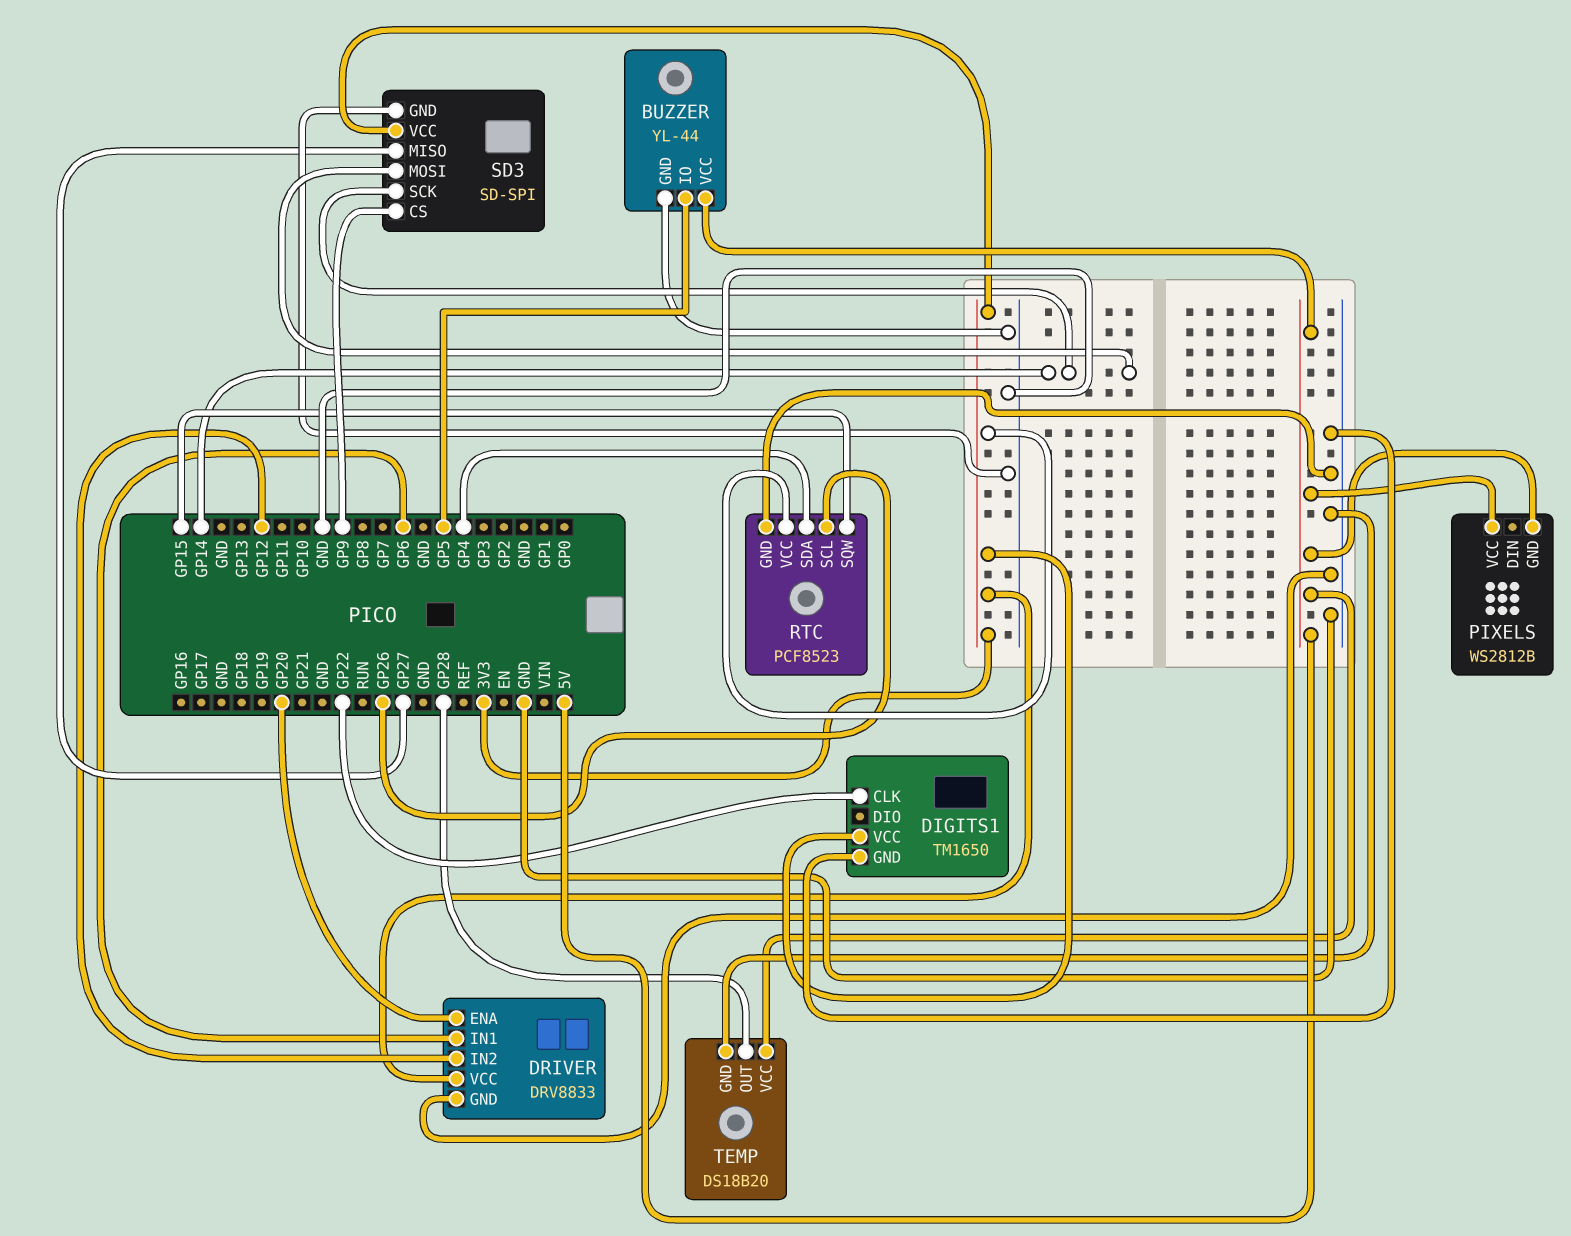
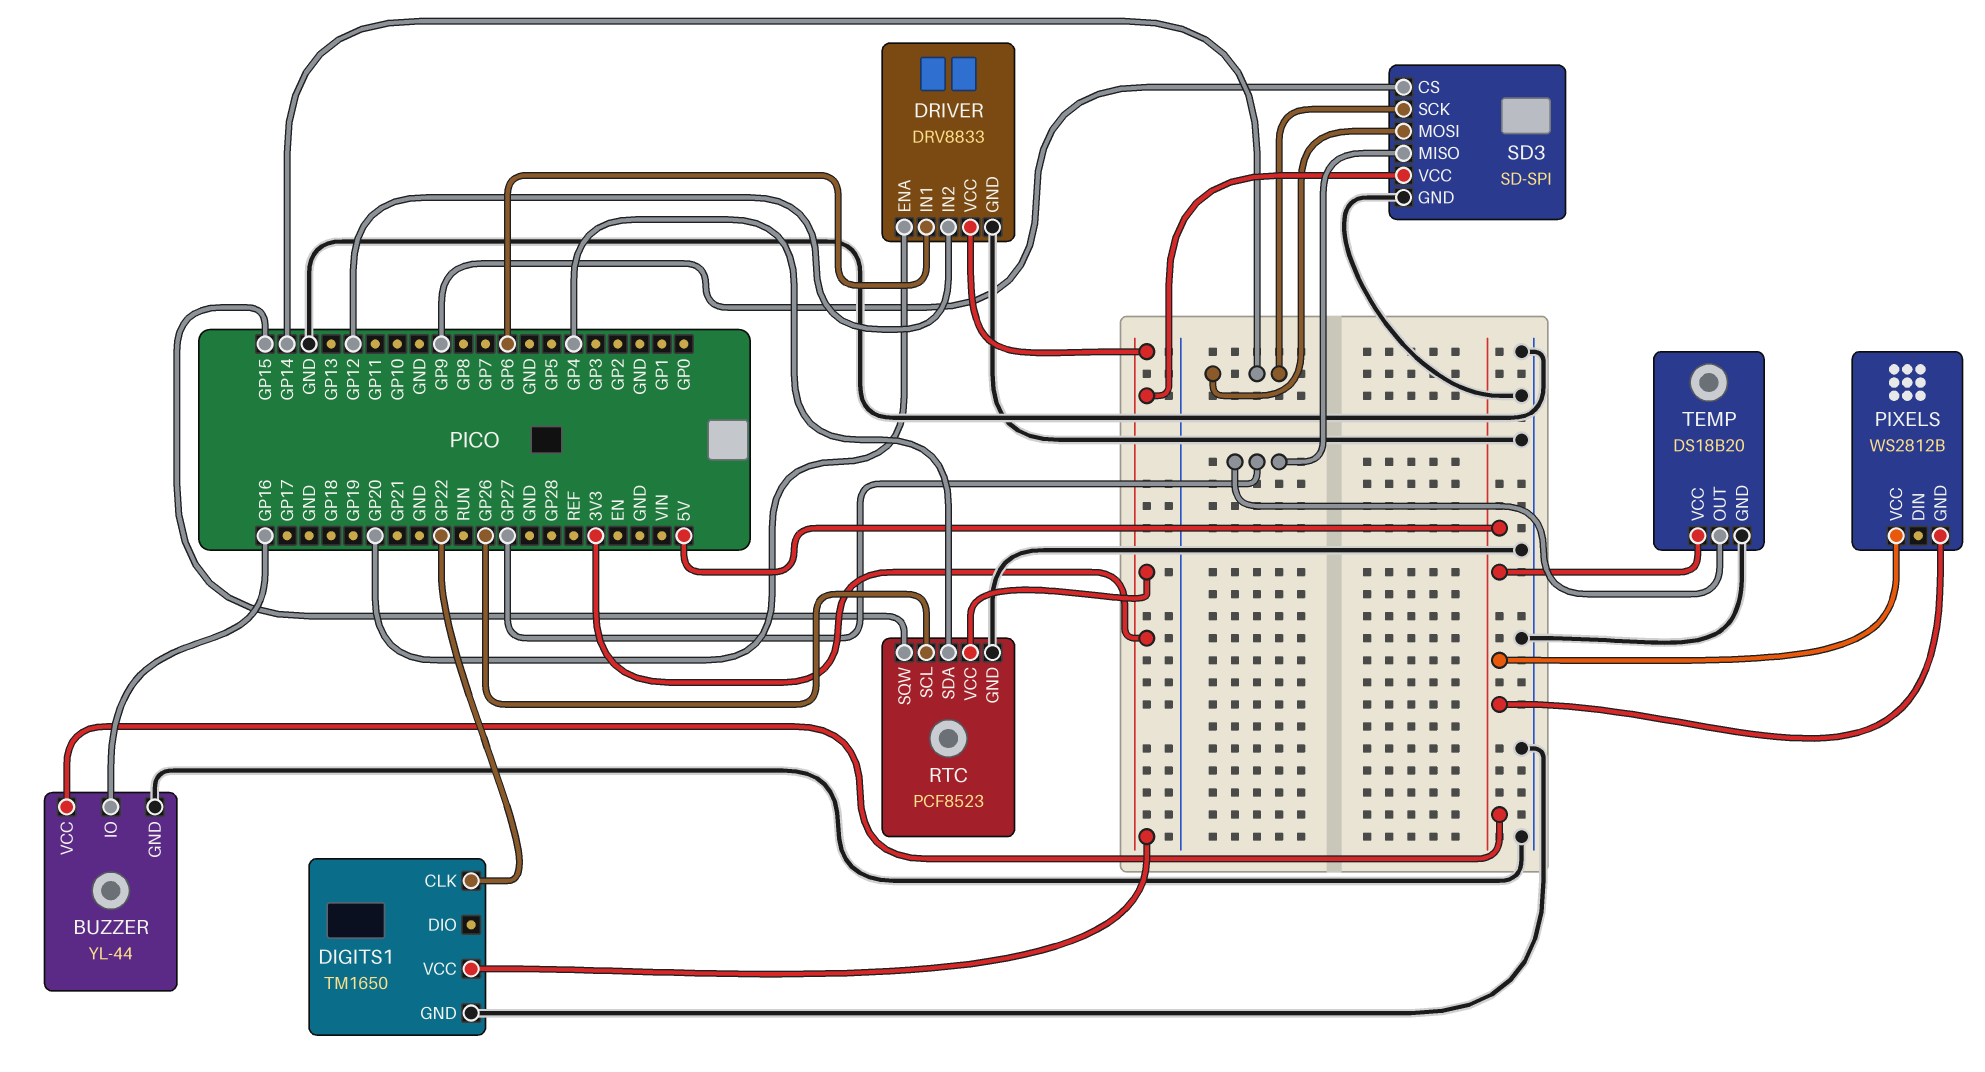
BUZZER pin IO: GP5 -> GP16
TEMP pin OUT: GP28 -> GP27

